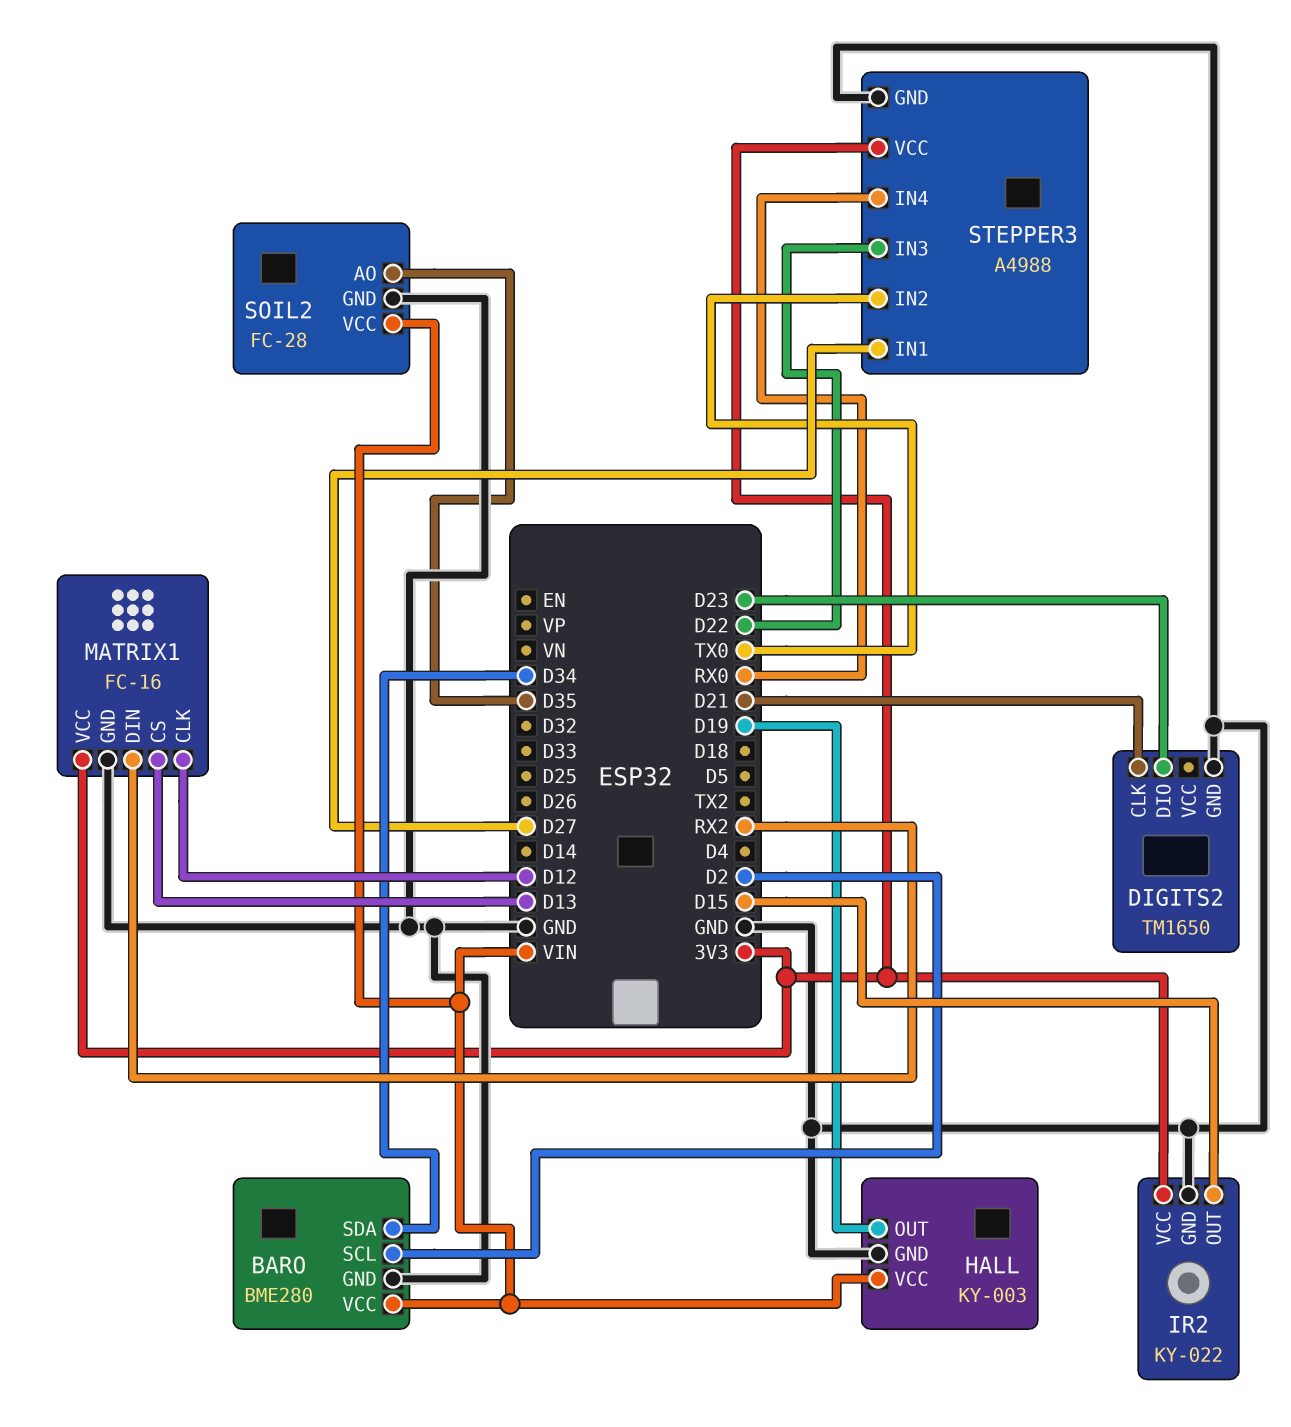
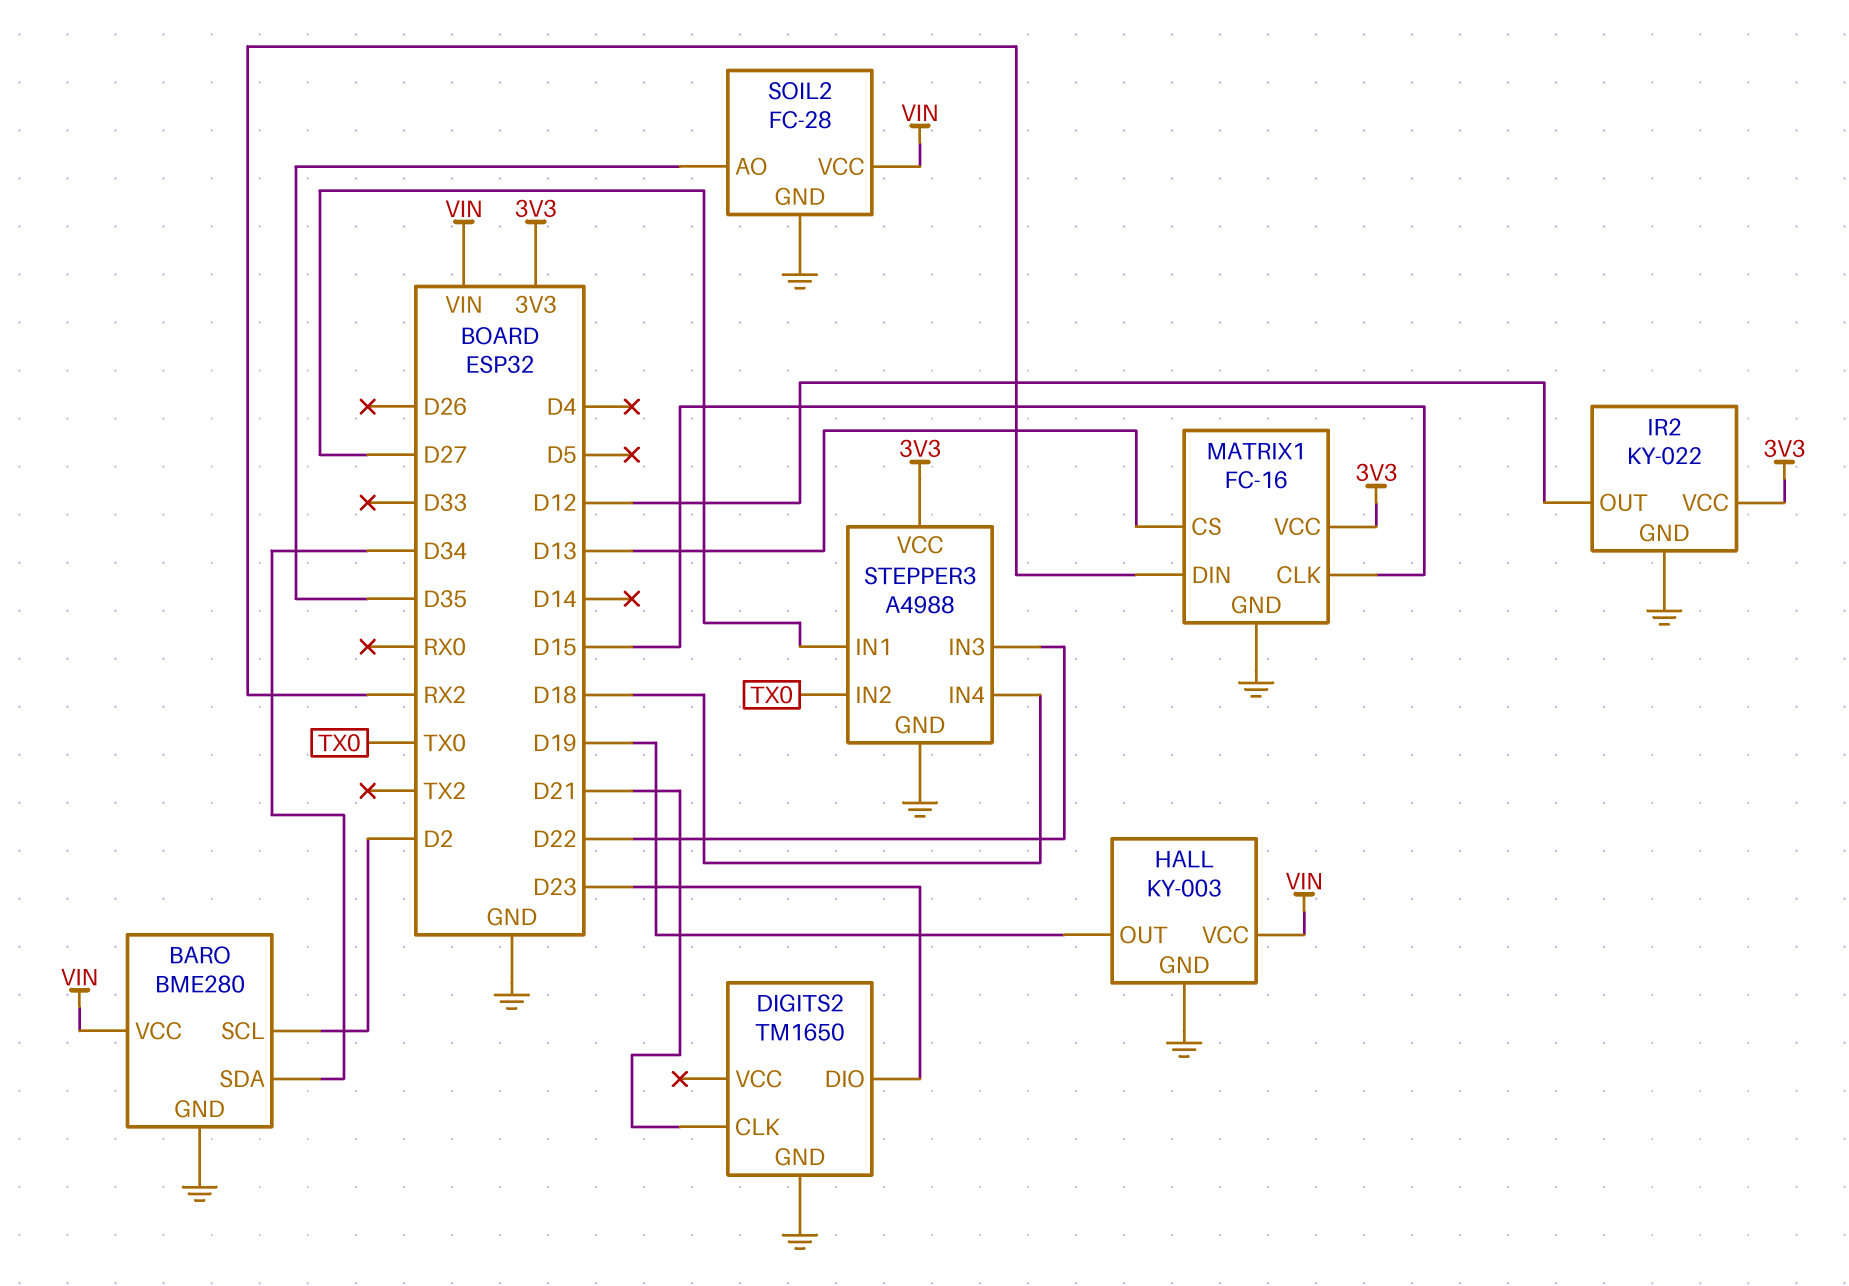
IR2 pin OUT: D15 -> D12
MATRIX1 pin CLK: D12 -> D15
STEPPER3 pin IN4: RX0 -> D18

